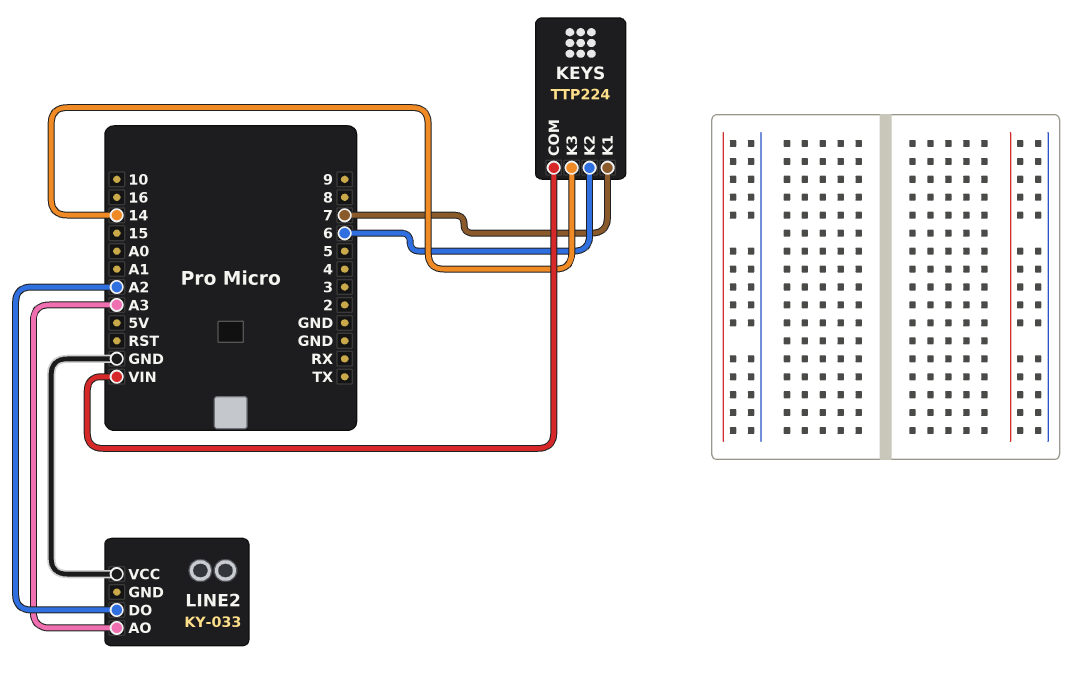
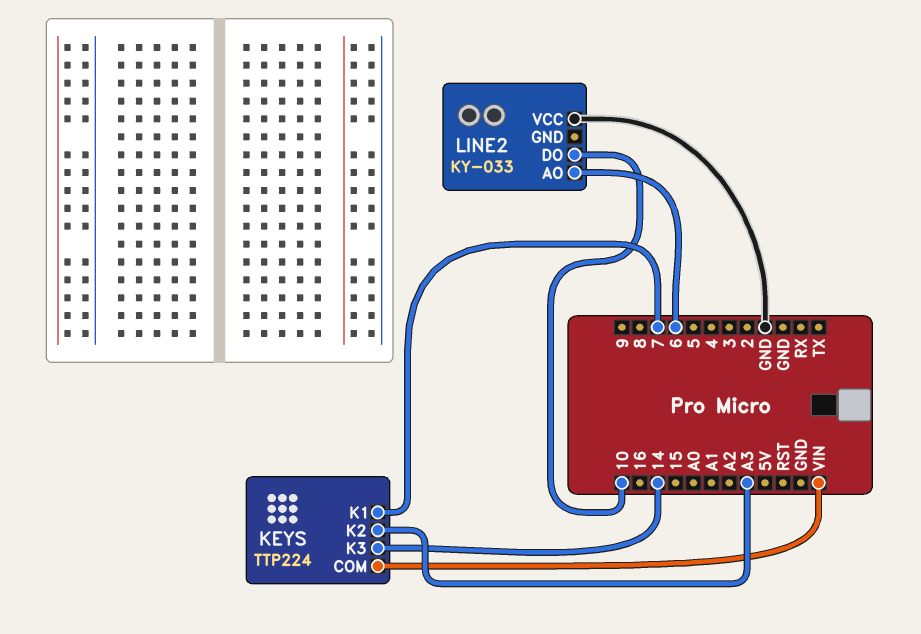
KEYS pin K2: 6 -> A3
LINE2 pin AO: A3 -> 6
LINE2 pin DO: A2 -> 10

